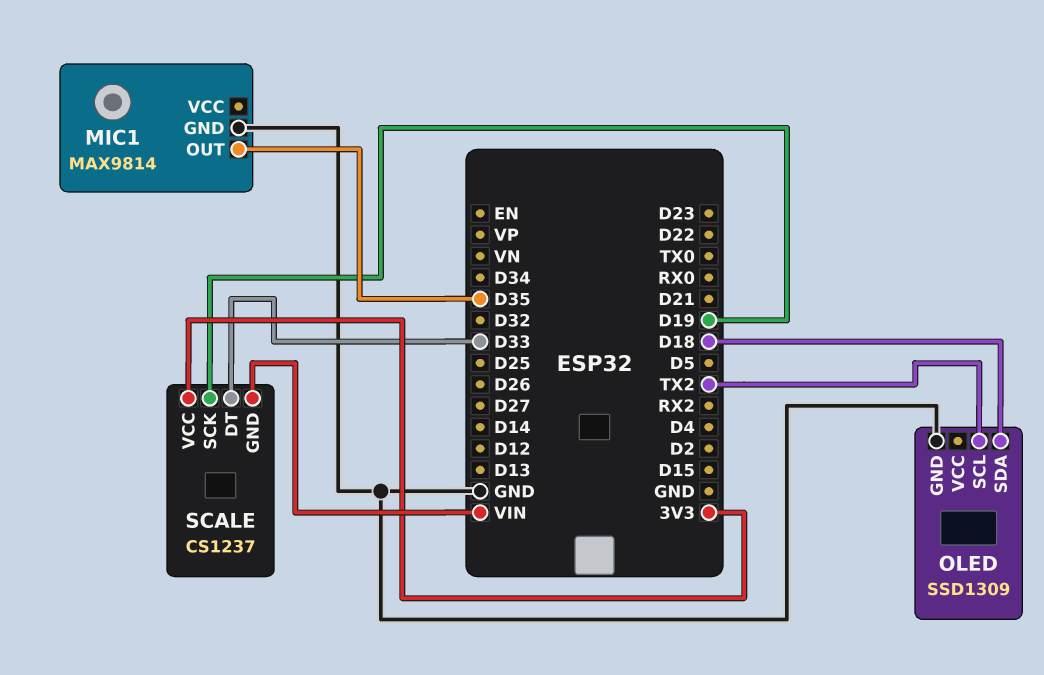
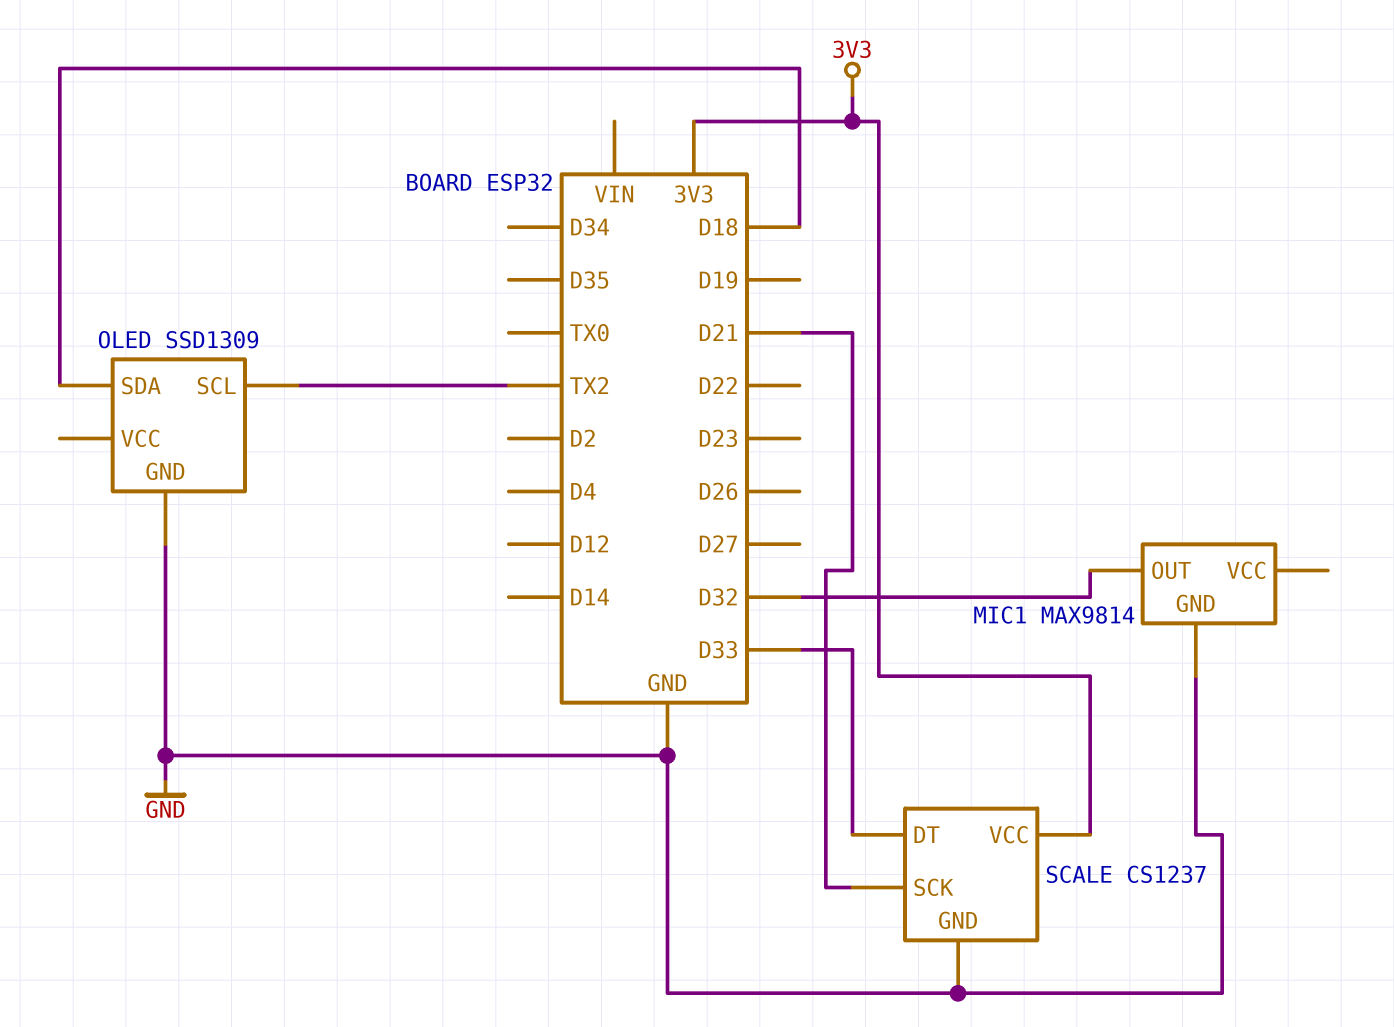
MIC1 pin OUT: D35 -> D32
SCALE pin GND: VIN -> GND
SCALE pin SCK: D19 -> D21

